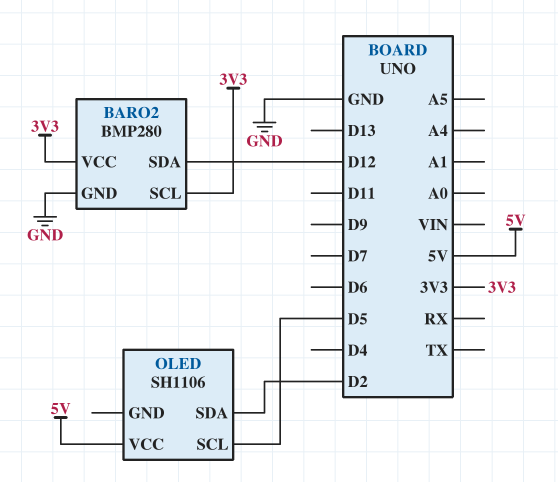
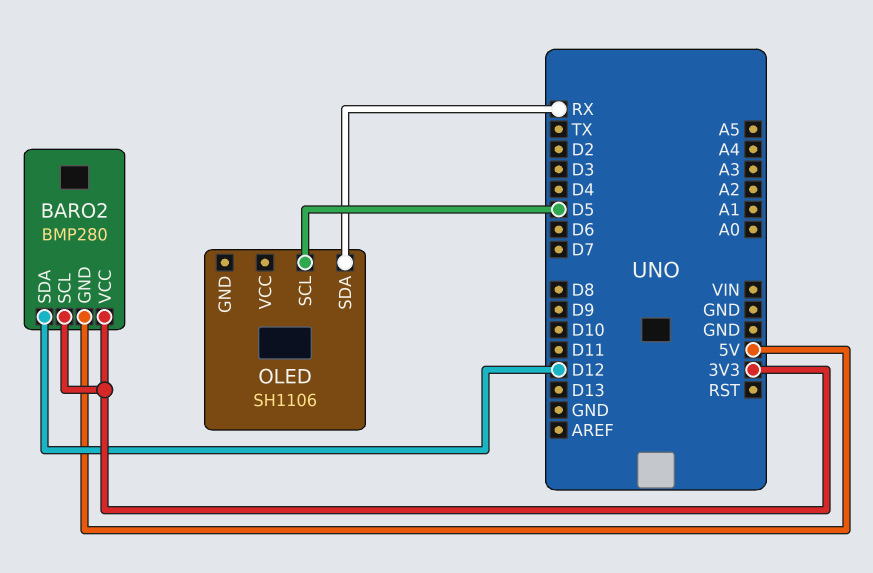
BARO2 pin GND: GND -> 5V
OLED pin SDA: D2 -> RX
OLED pin VCC: 5V -> none

